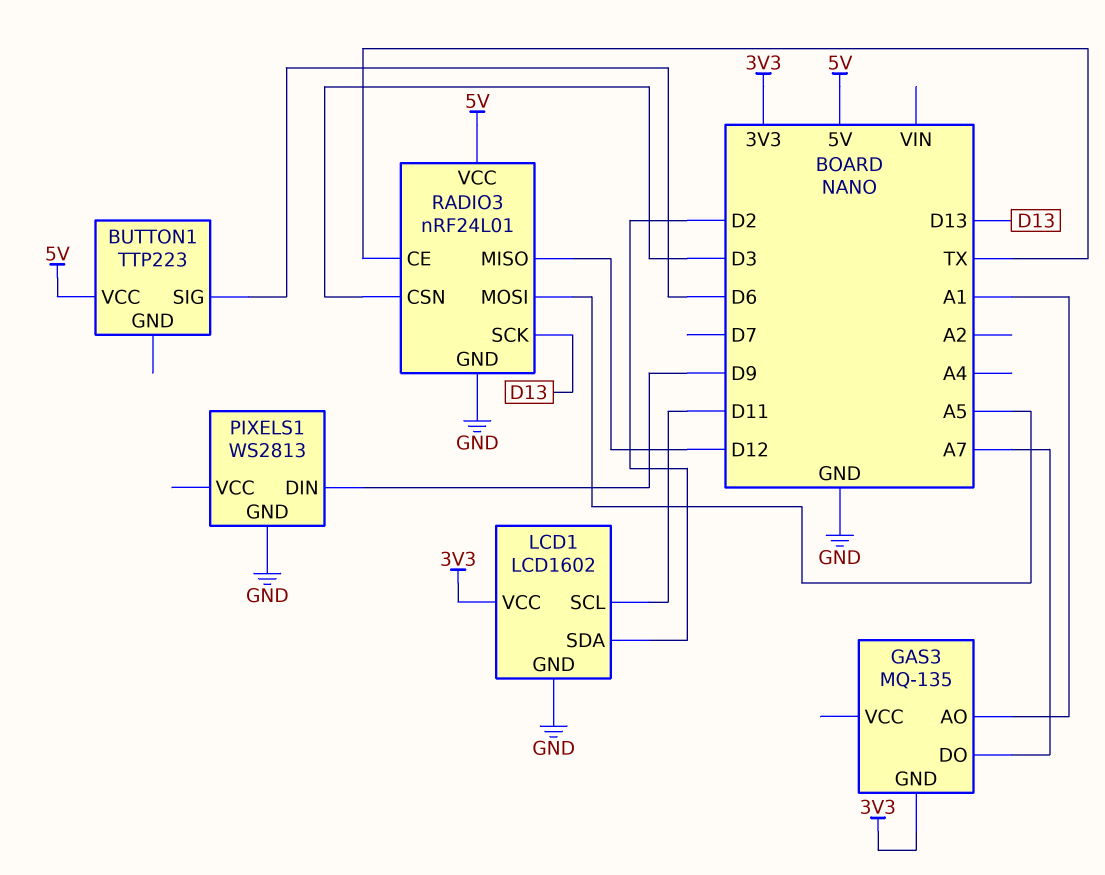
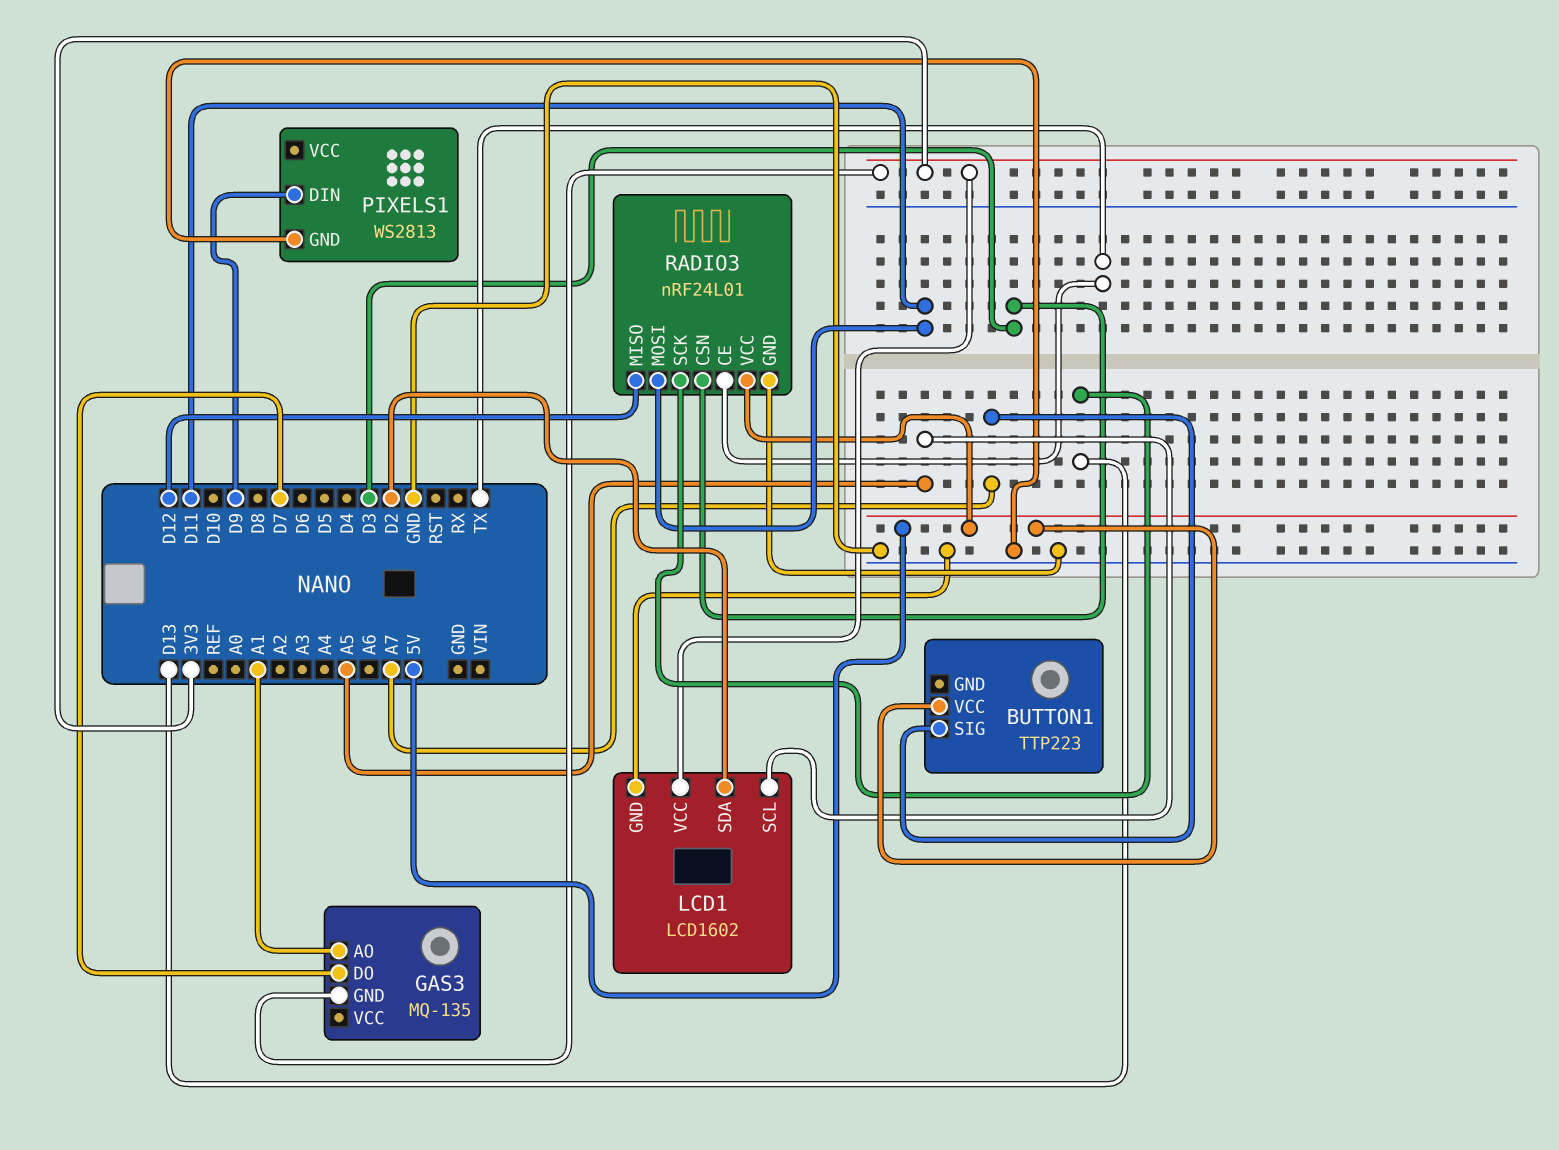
BUTTON1 pin SIG: D6 -> A7
GAS3 pin DO: A7 -> D7
LCD1 pin SCL: D11 -> A5
RADIO3 pin MOSI: A5 -> D11

